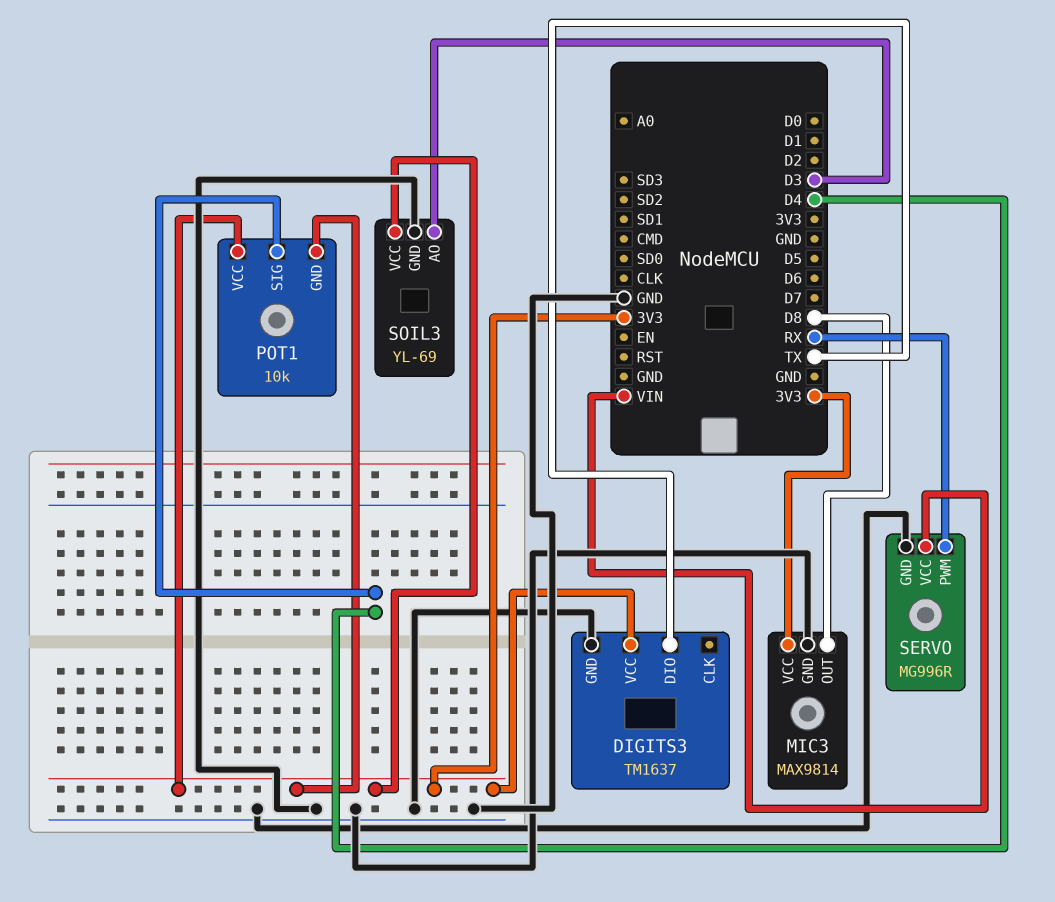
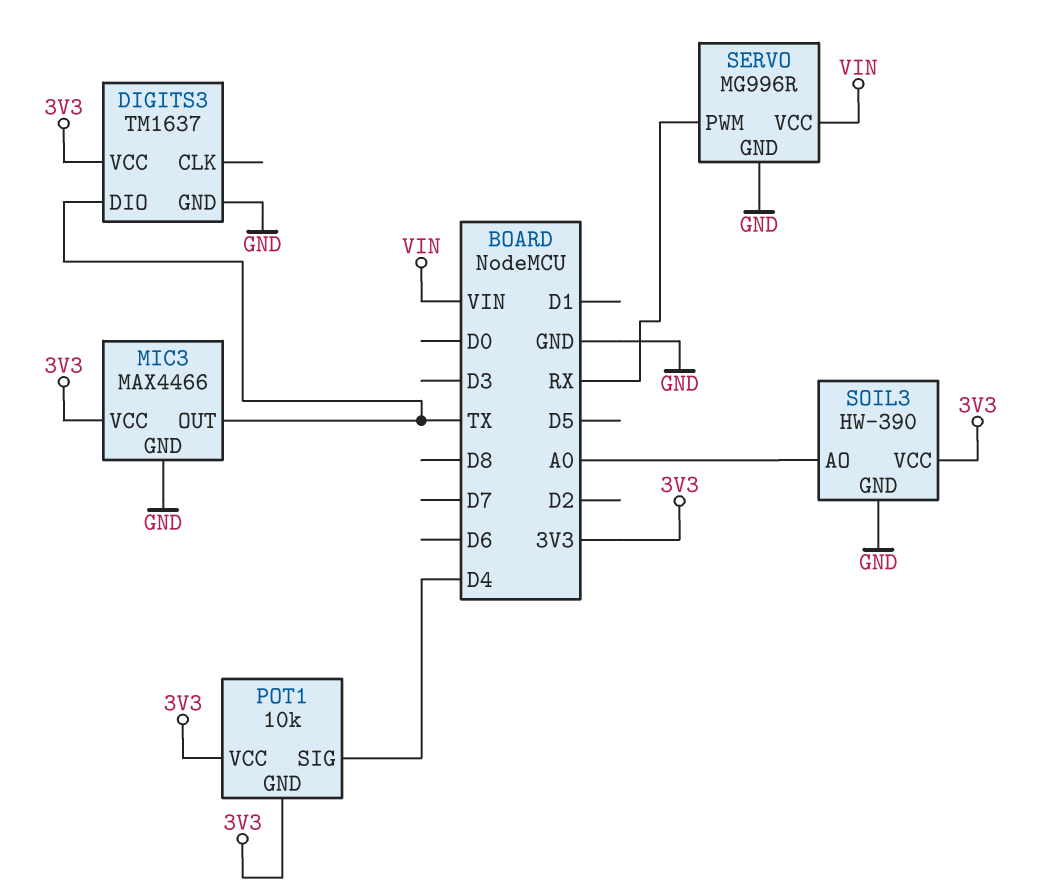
MIC3: MAX9814 -> MAX4466
MIC3 pin OUT: D8 -> TX
SOIL3: YL-69 -> HW-390
SOIL3 pin AO: D3 -> A0

